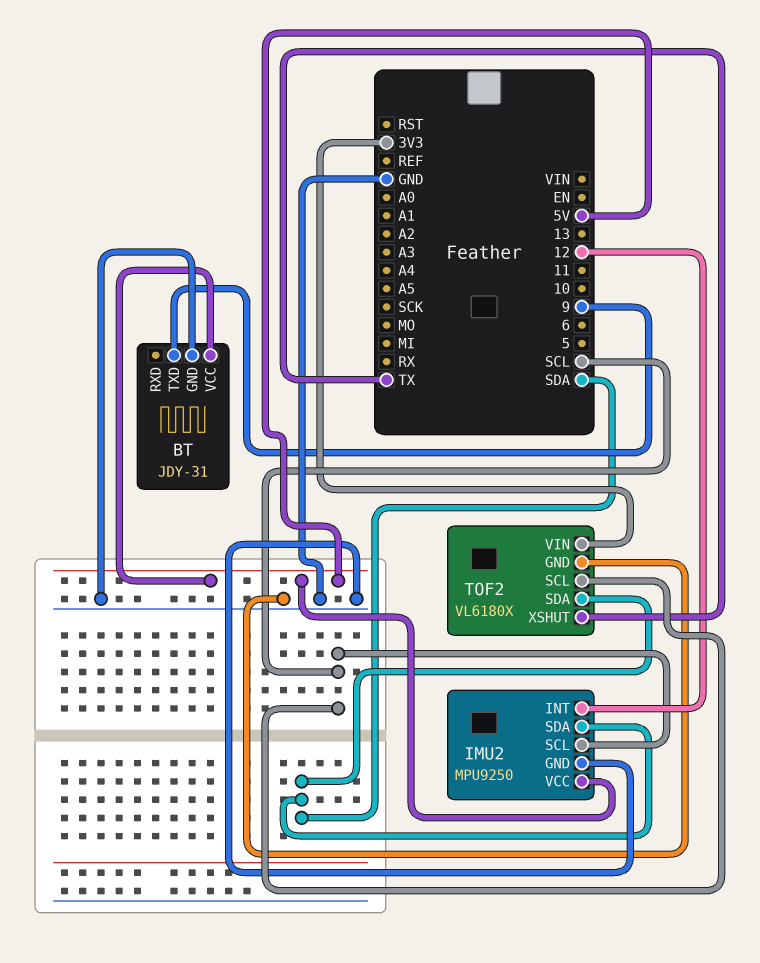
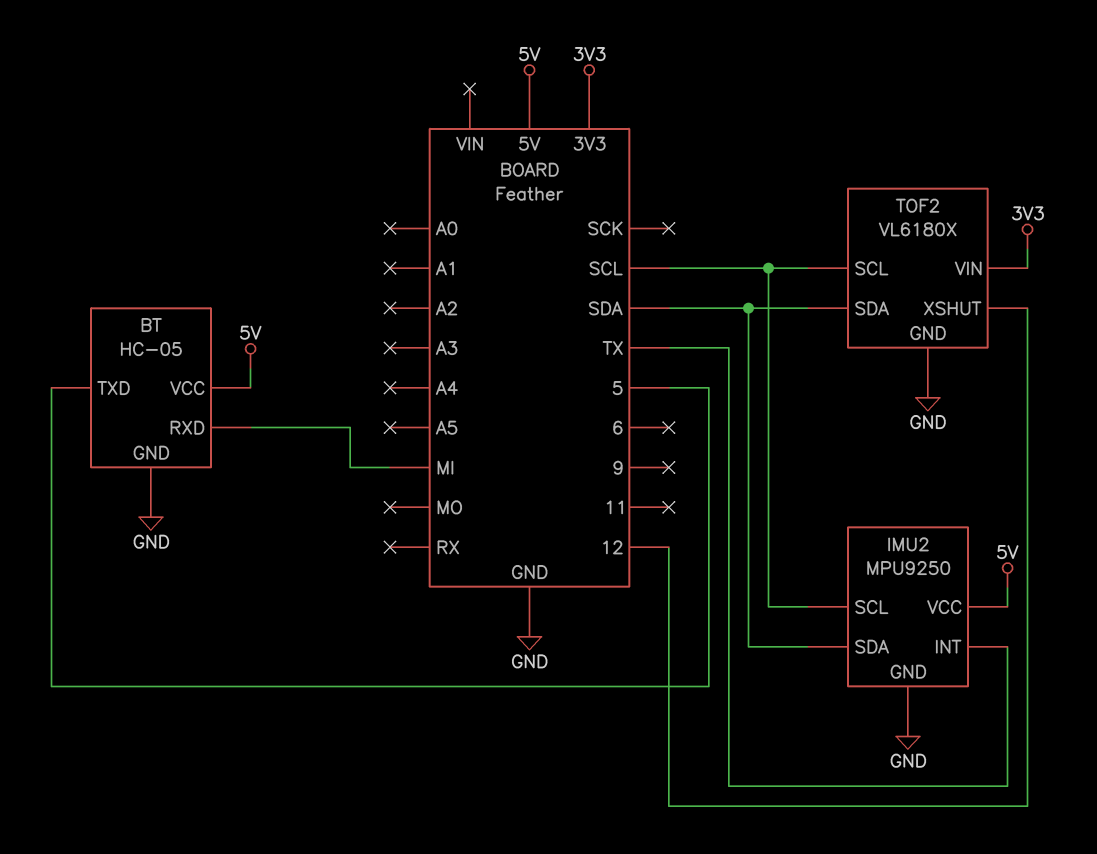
BT: JDY-31 -> HC-05
BT pin RXD: none -> MI
BT pin TXD: 9 -> 5
IMU2 pin INT: 12 -> TX
TOF2 pin XSHUT: TX -> 12

